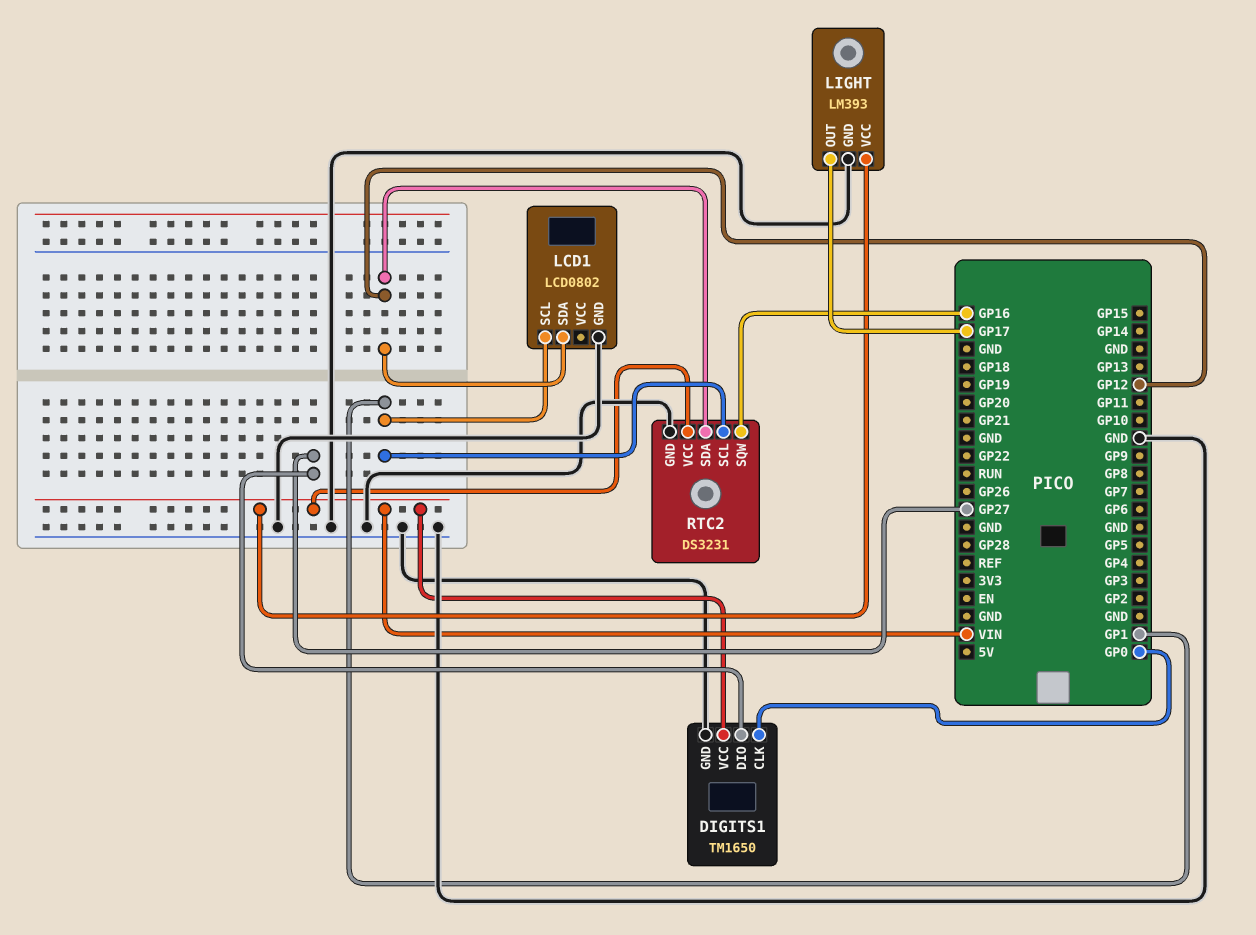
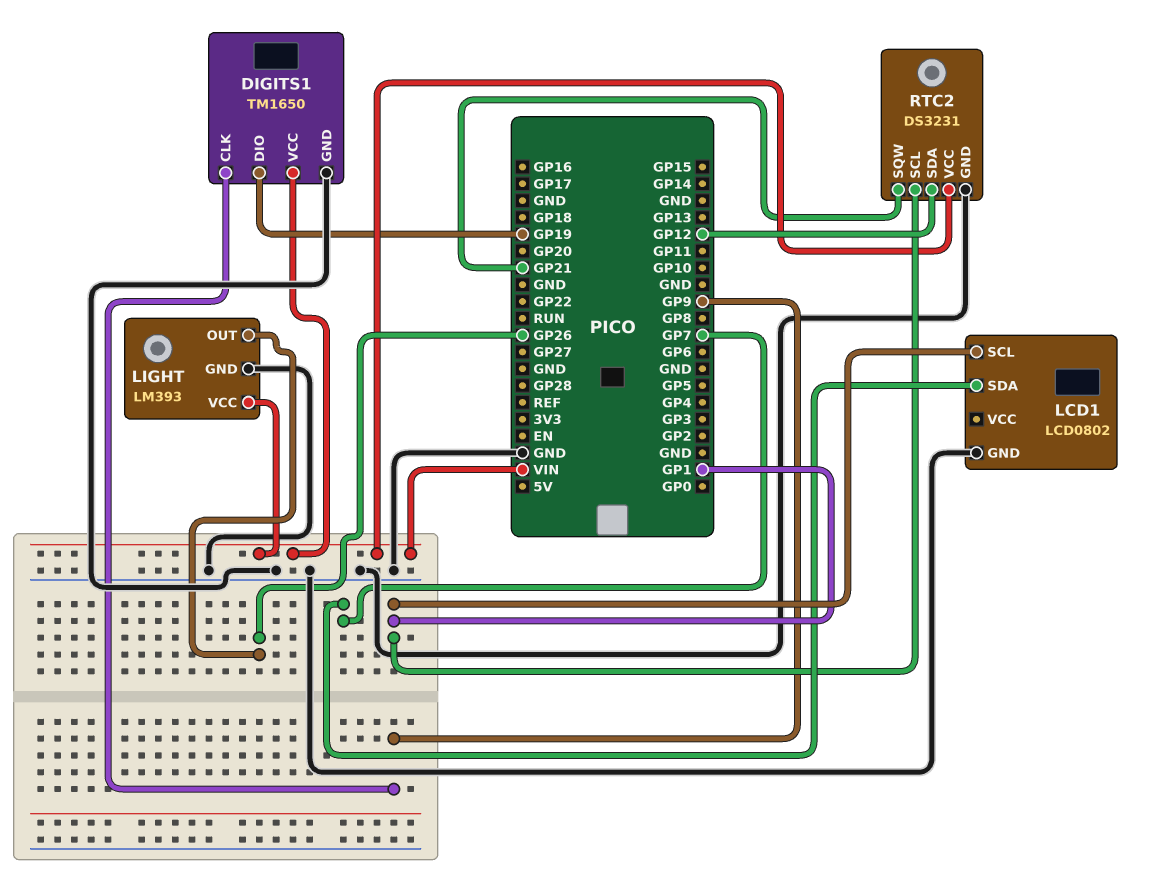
DIGITS1 pin CLK: GP0 -> GP9
DIGITS1 pin DIO: GP27 -> GP19
LCD1 pin SDA: GP12 -> GP7
LIGHT pin OUT: GP17 -> GP26
RTC2 pin SQW: GP16 -> GP21

